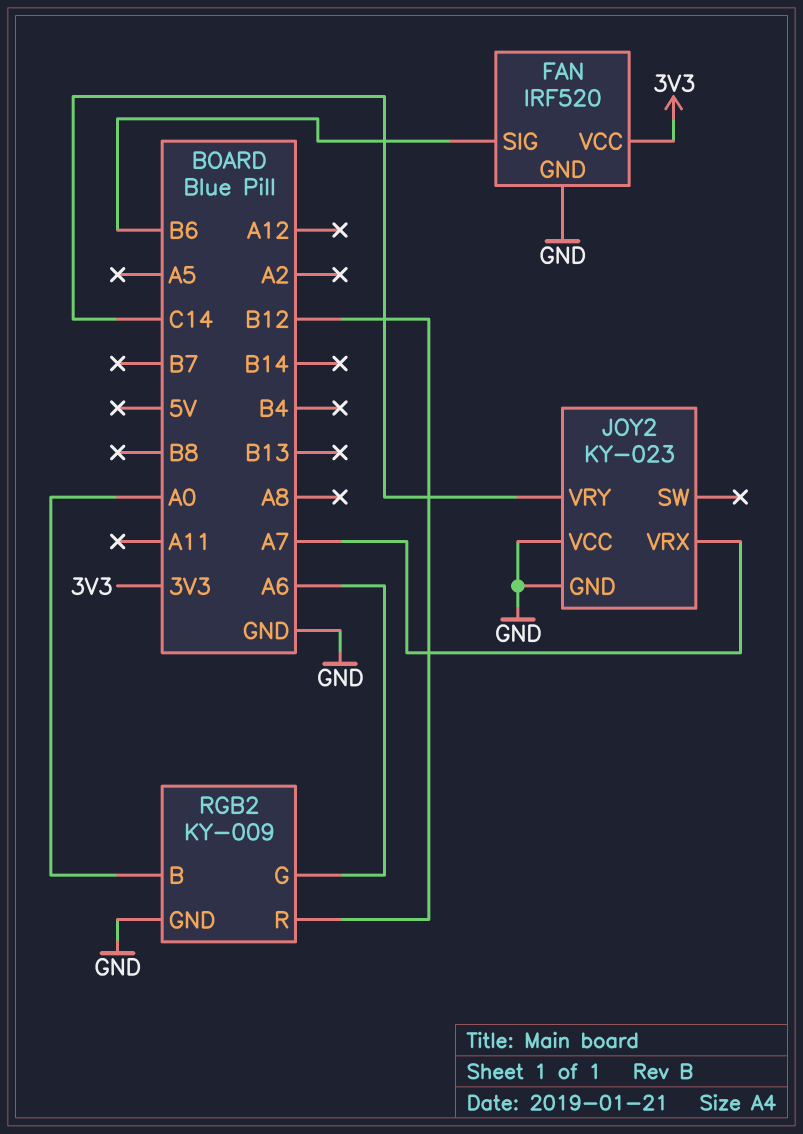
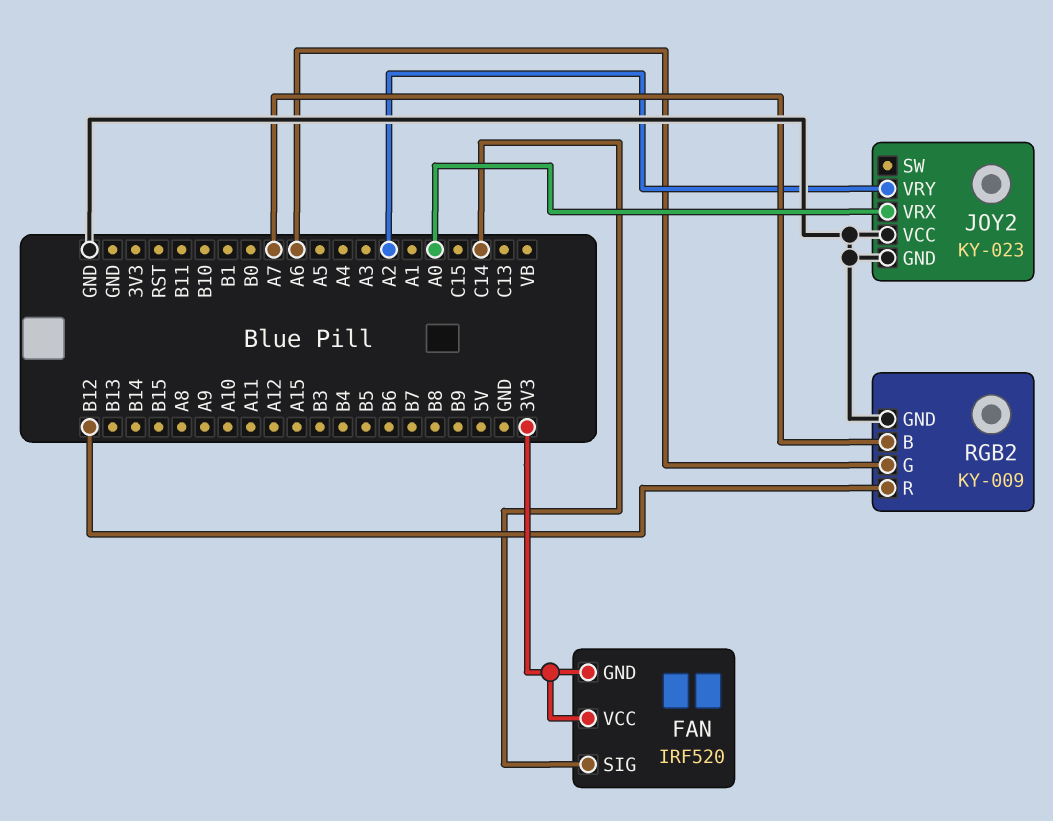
FAN pin GND: GND -> 3V3
FAN pin SIG: B6 -> C14
JOY2 pin VRX: A7 -> A0
JOY2 pin VRY: C14 -> A2
RGB2 pin B: A0 -> A7

